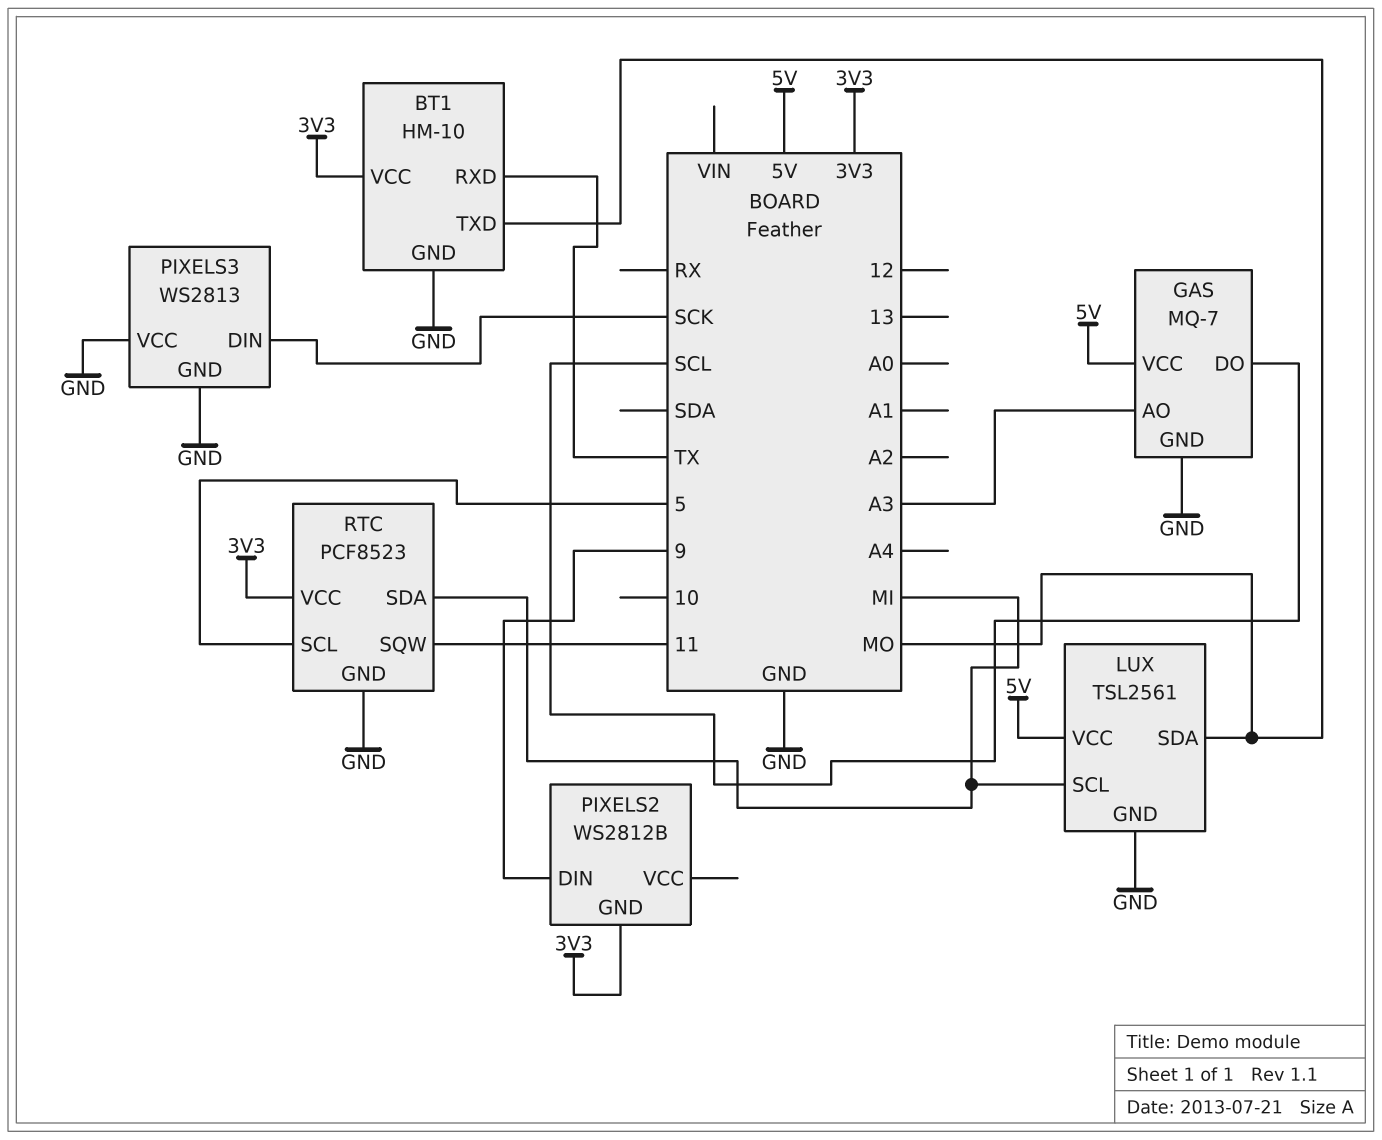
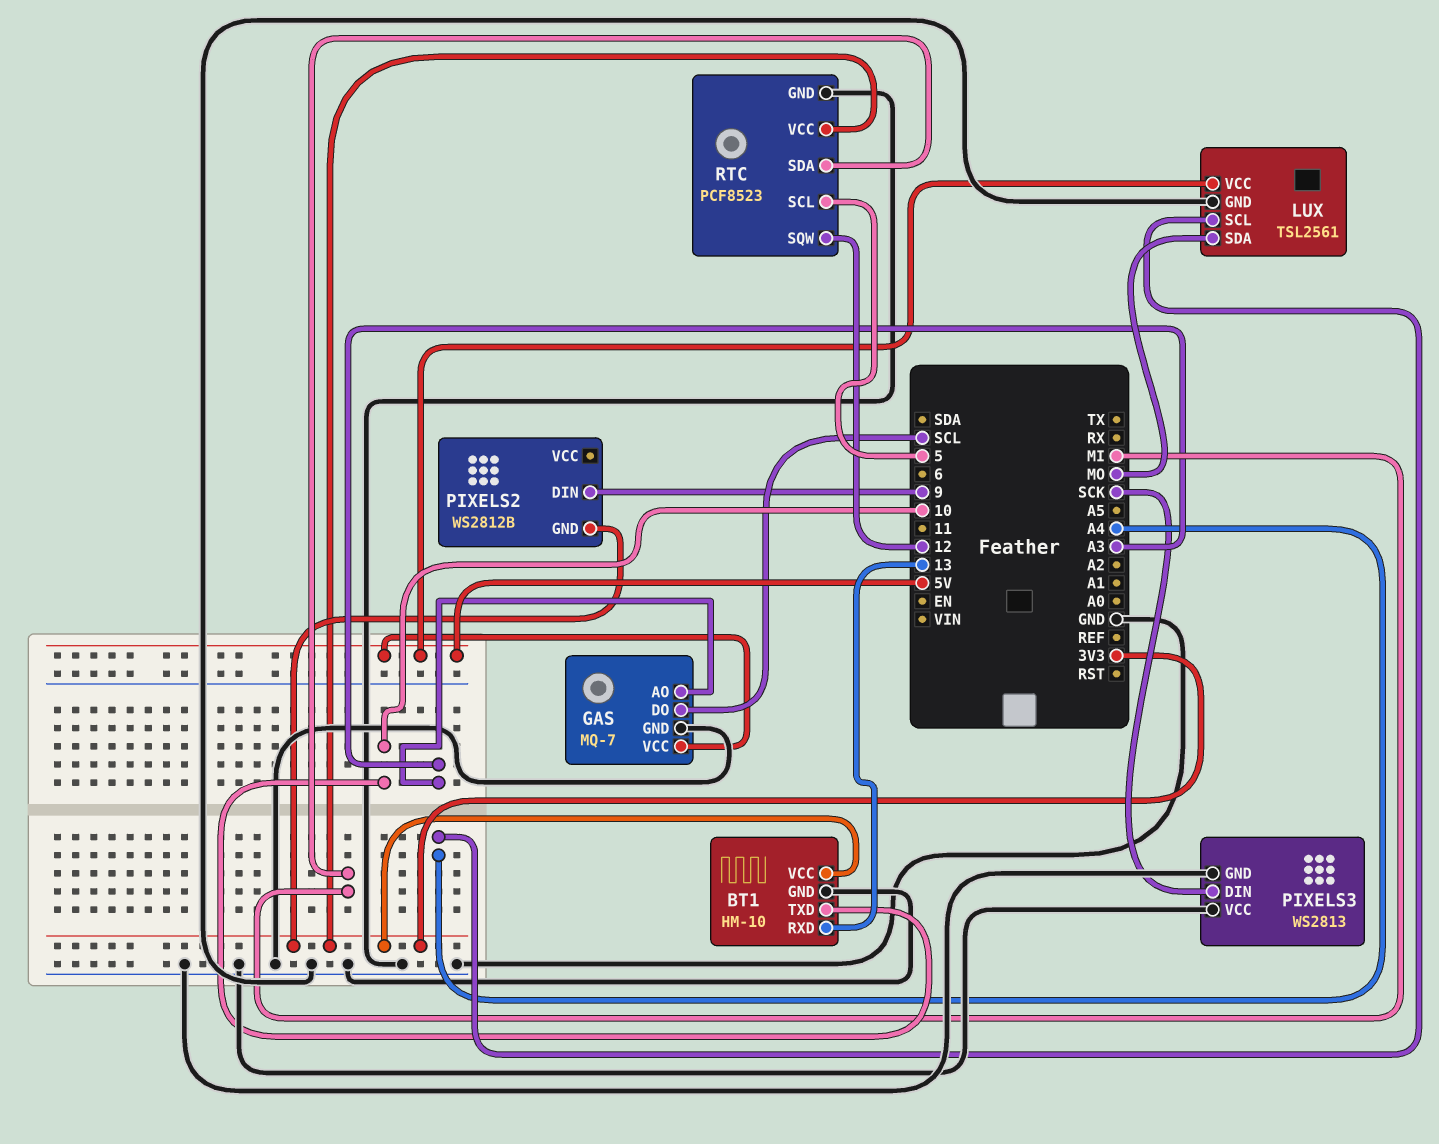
BT1 pin RXD: TX -> 13
BT1 pin TXD: MO -> 10
LUX pin SCL: MI -> A4
RTC pin SQW: 11 -> 12

